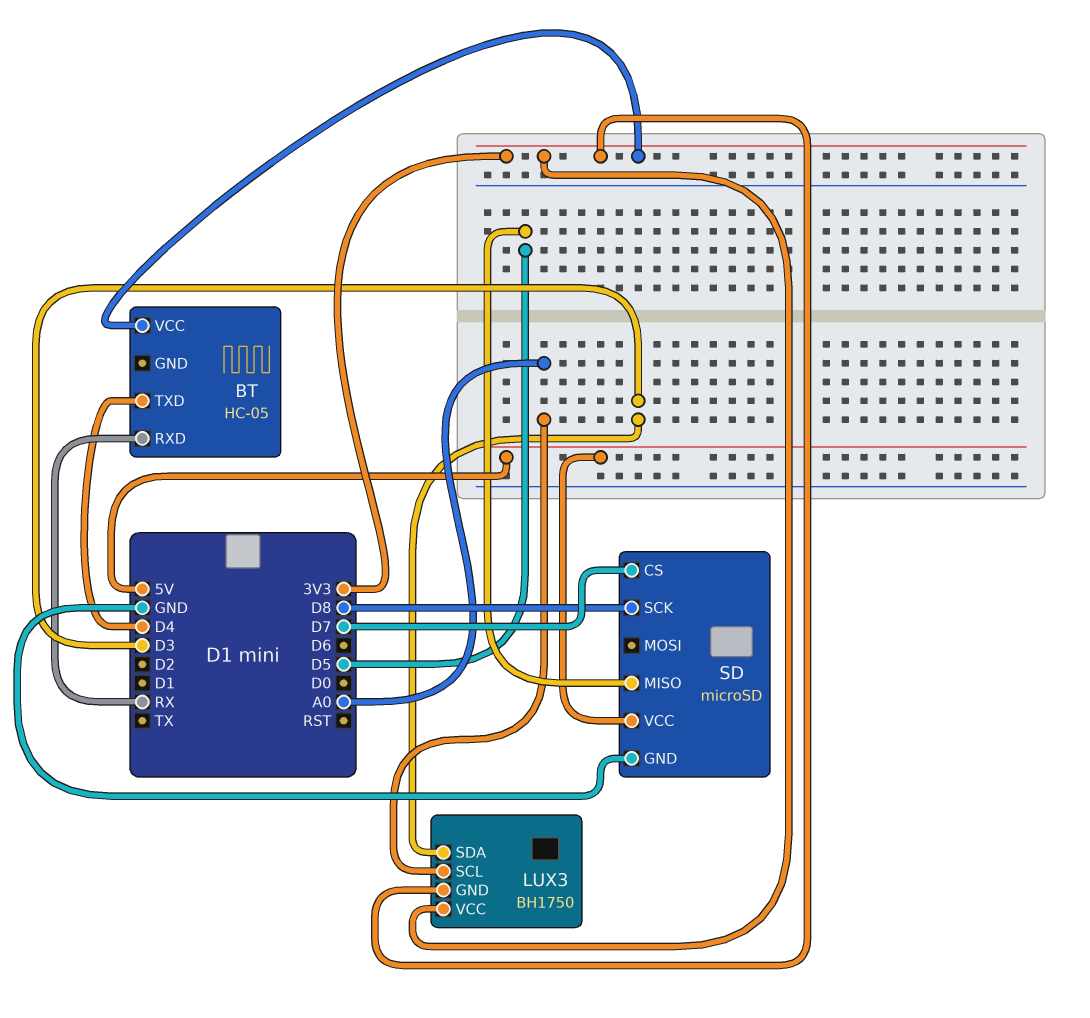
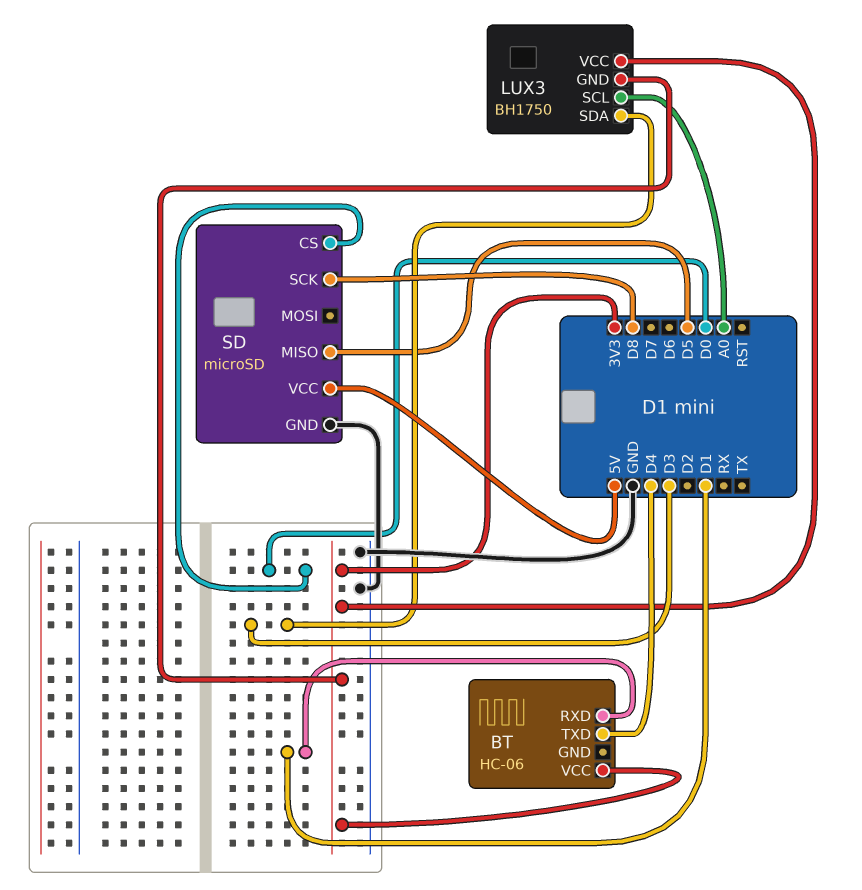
BT: HC-05 -> HC-06
BT pin RXD: RX -> D1
SD pin CS: D7 -> D0

